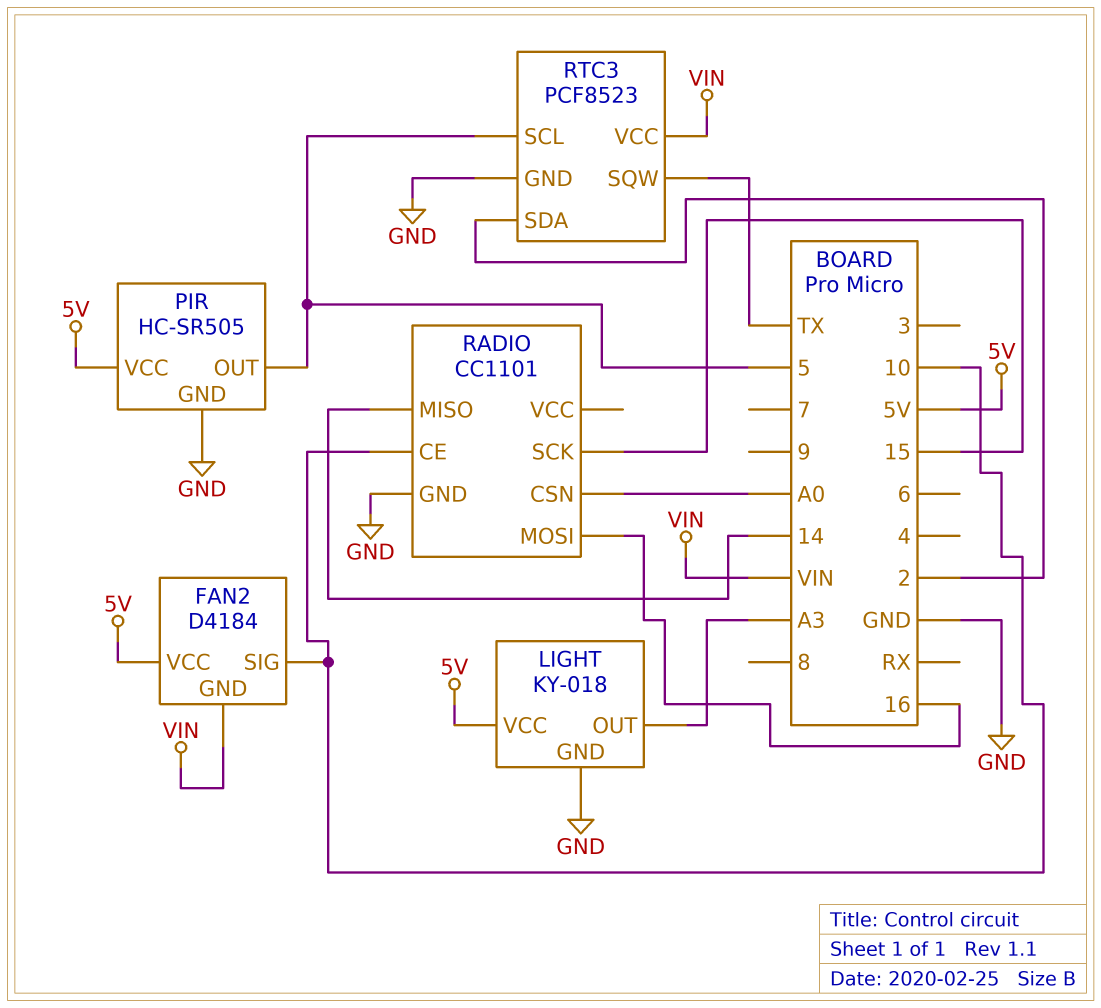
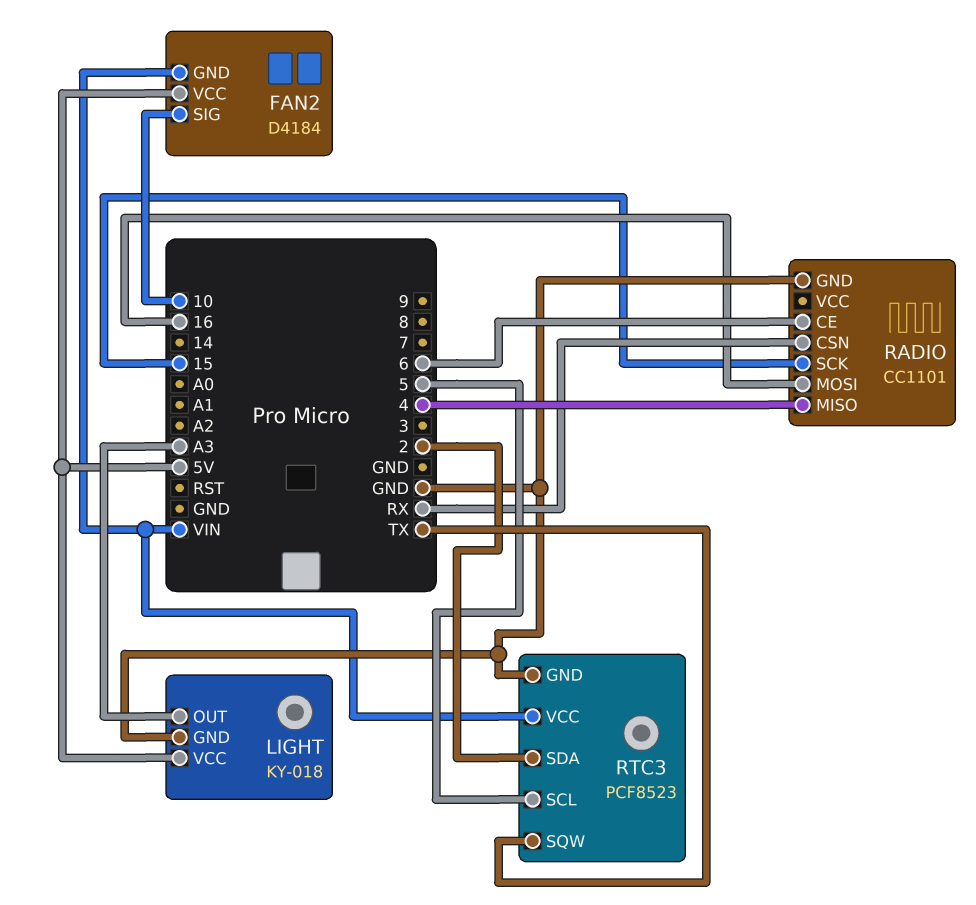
PIR: HC-SR505 -> none
PIR pin GND: GND -> none
PIR pin OUT: 5 -> none
PIR pin VCC: 5V -> none
RADIO pin CE: 10 -> 6
RADIO pin CSN: A0 -> RX
RADIO pin MISO: 14 -> 4

